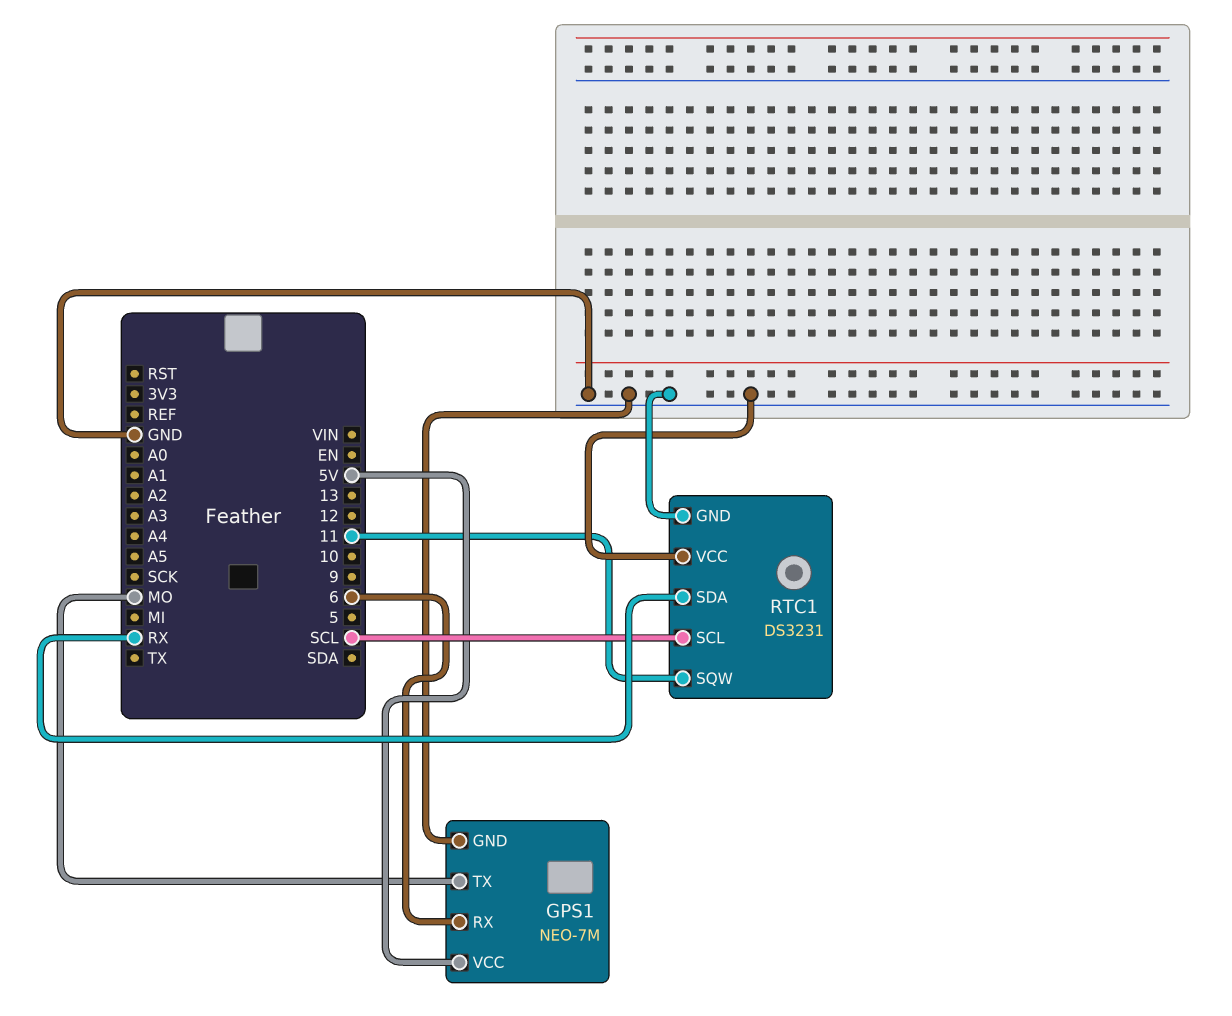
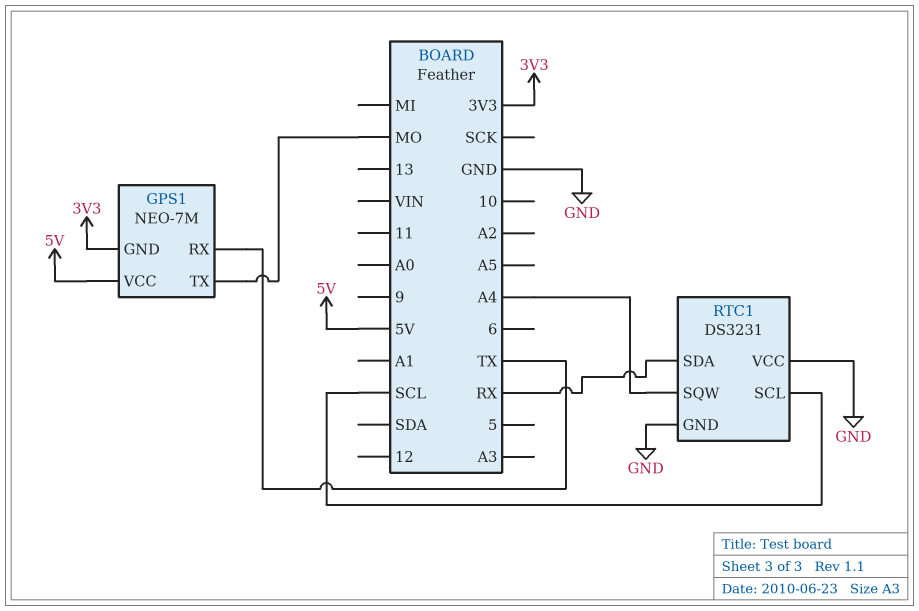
GPS1 pin GND: GND -> 3V3
GPS1 pin RX: 6 -> TX
RTC1 pin SQW: 11 -> A4

